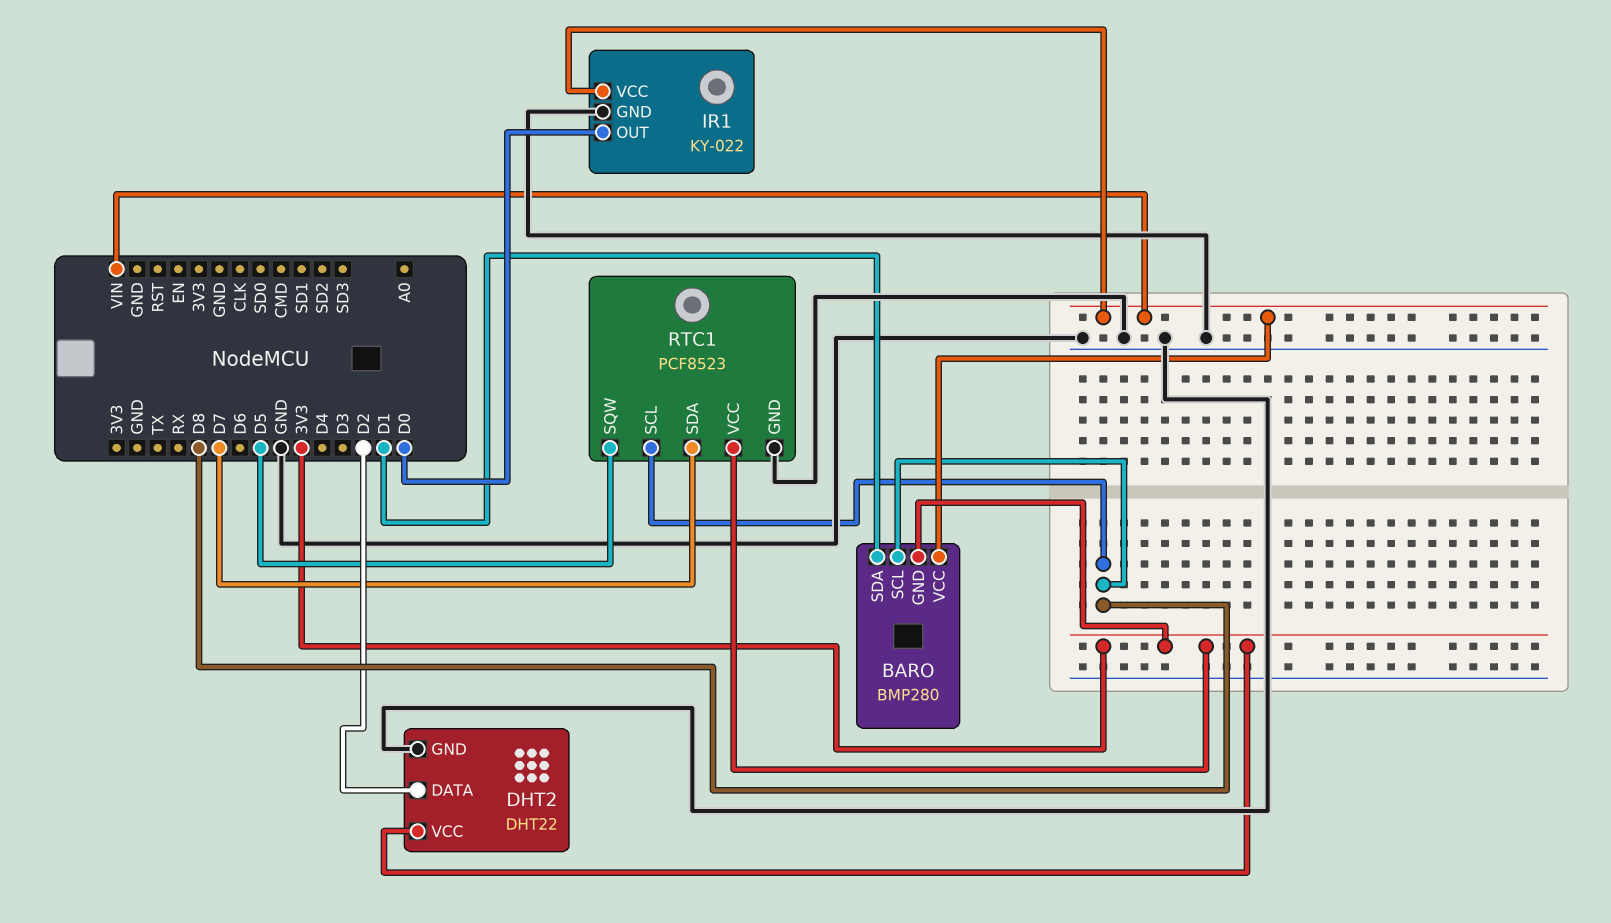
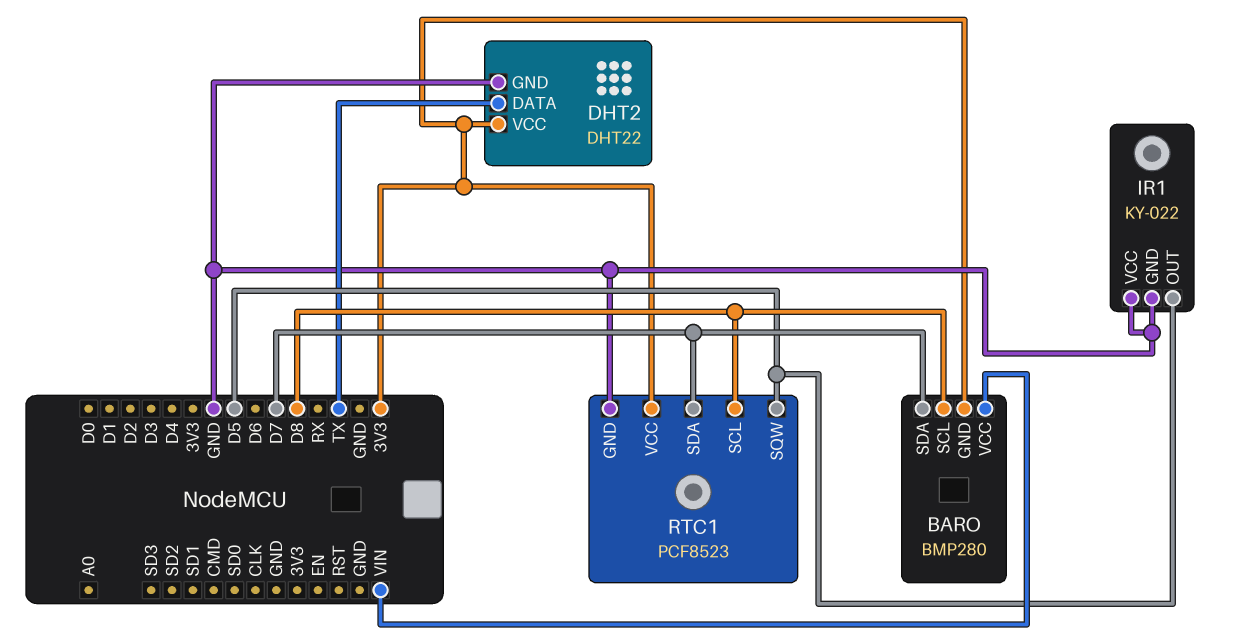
BARO pin SDA: D1 -> D7
DHT2 pin DATA: D2 -> TX
IR1 pin OUT: D0 -> D5
IR1 pin VCC: VIN -> GND

